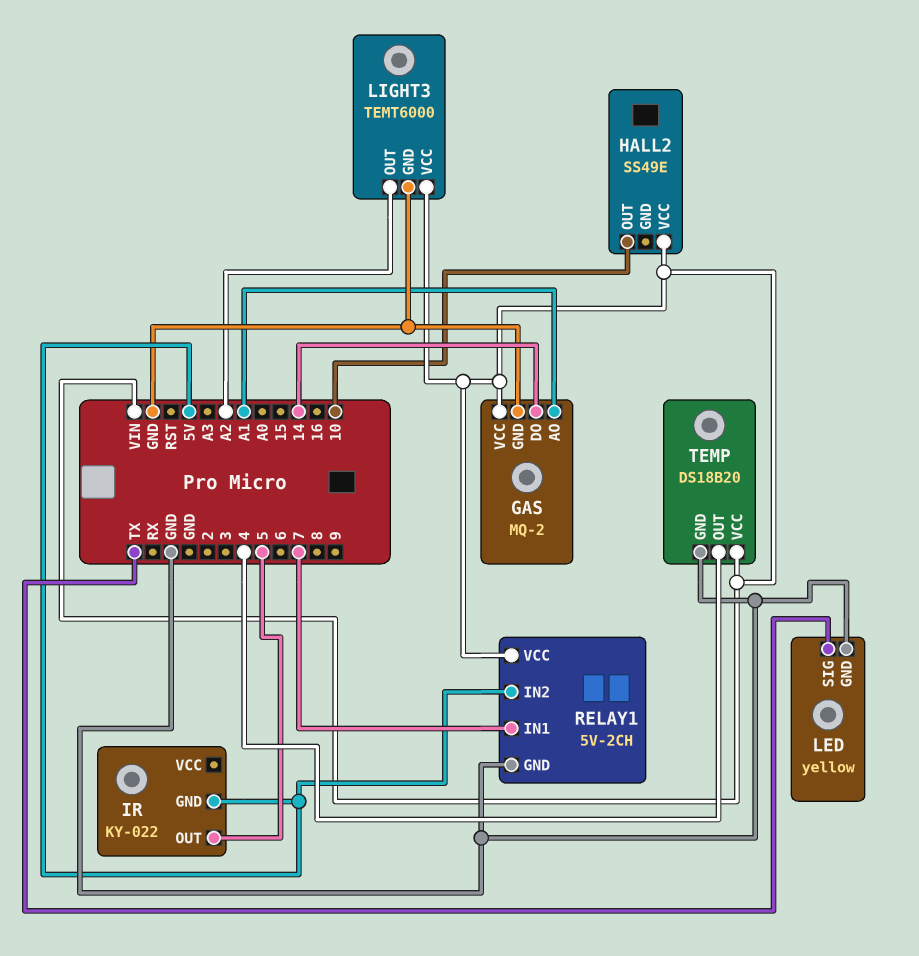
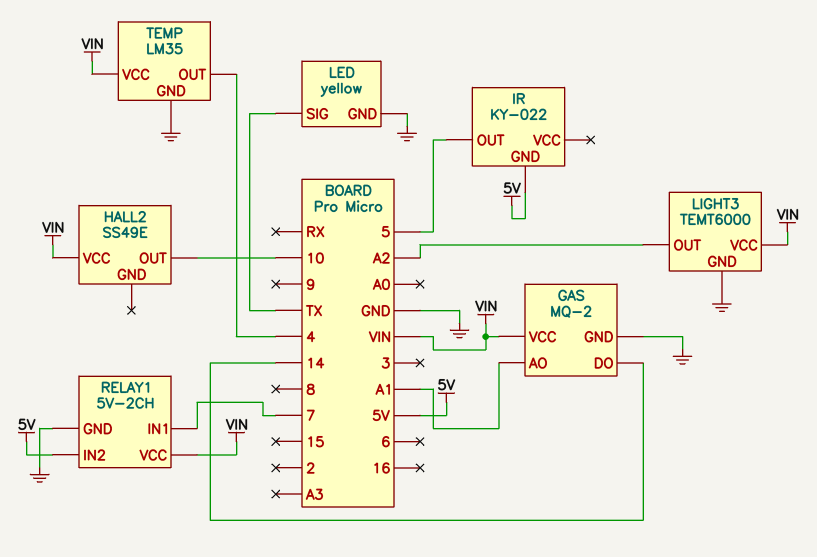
TEMP: DS18B20 -> LM35

